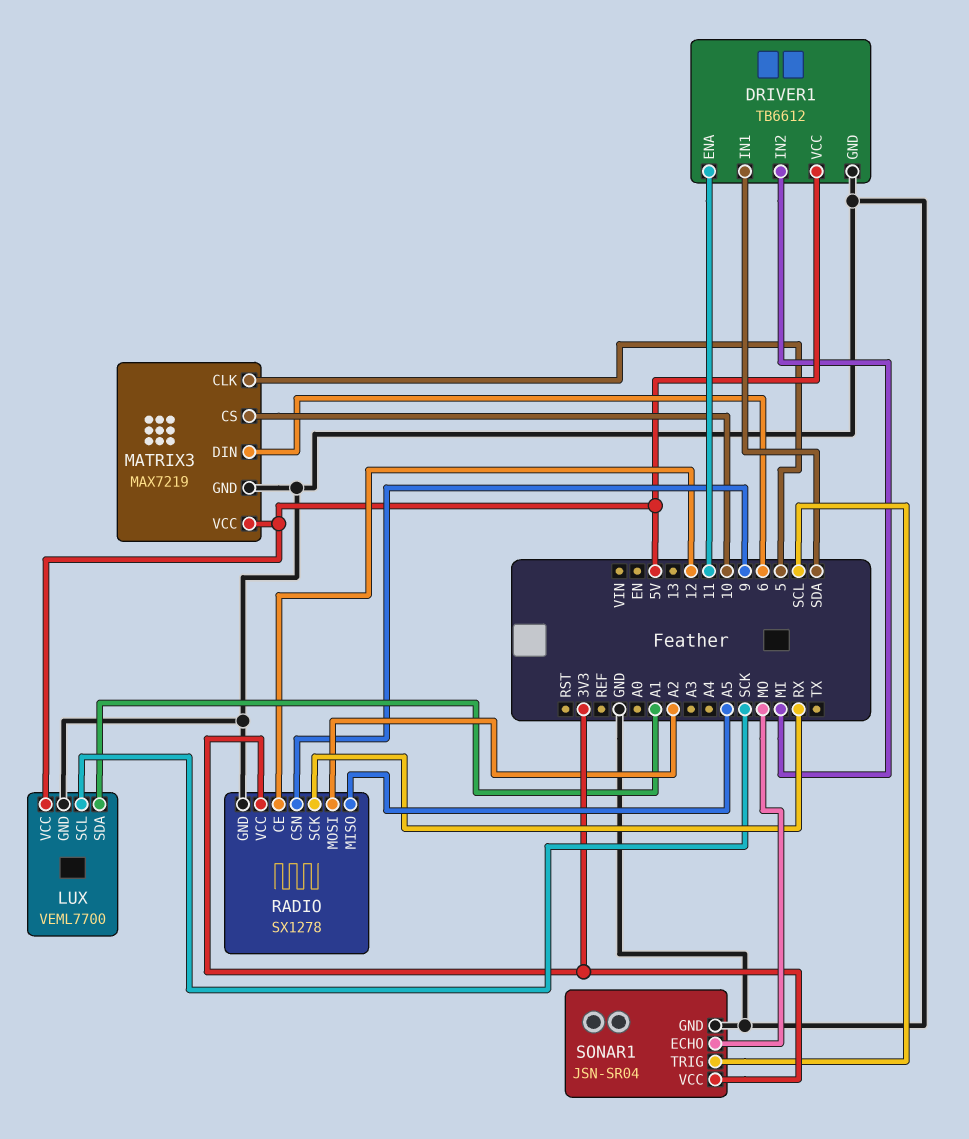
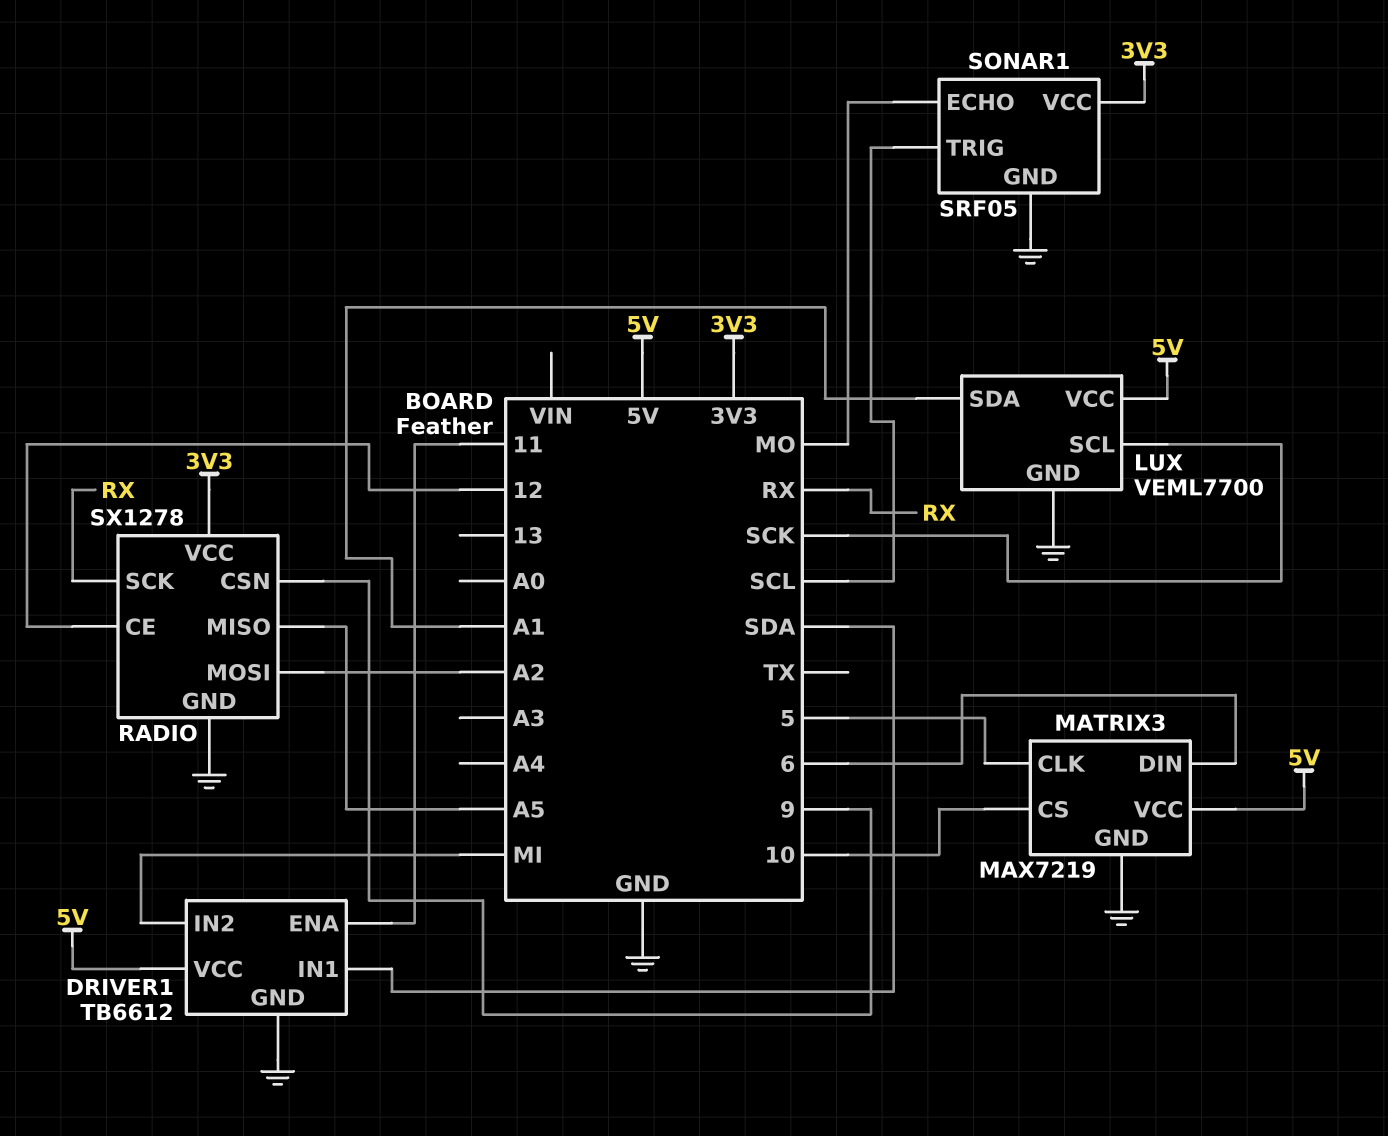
SONAR1: JSN-SR04 -> SRF05

